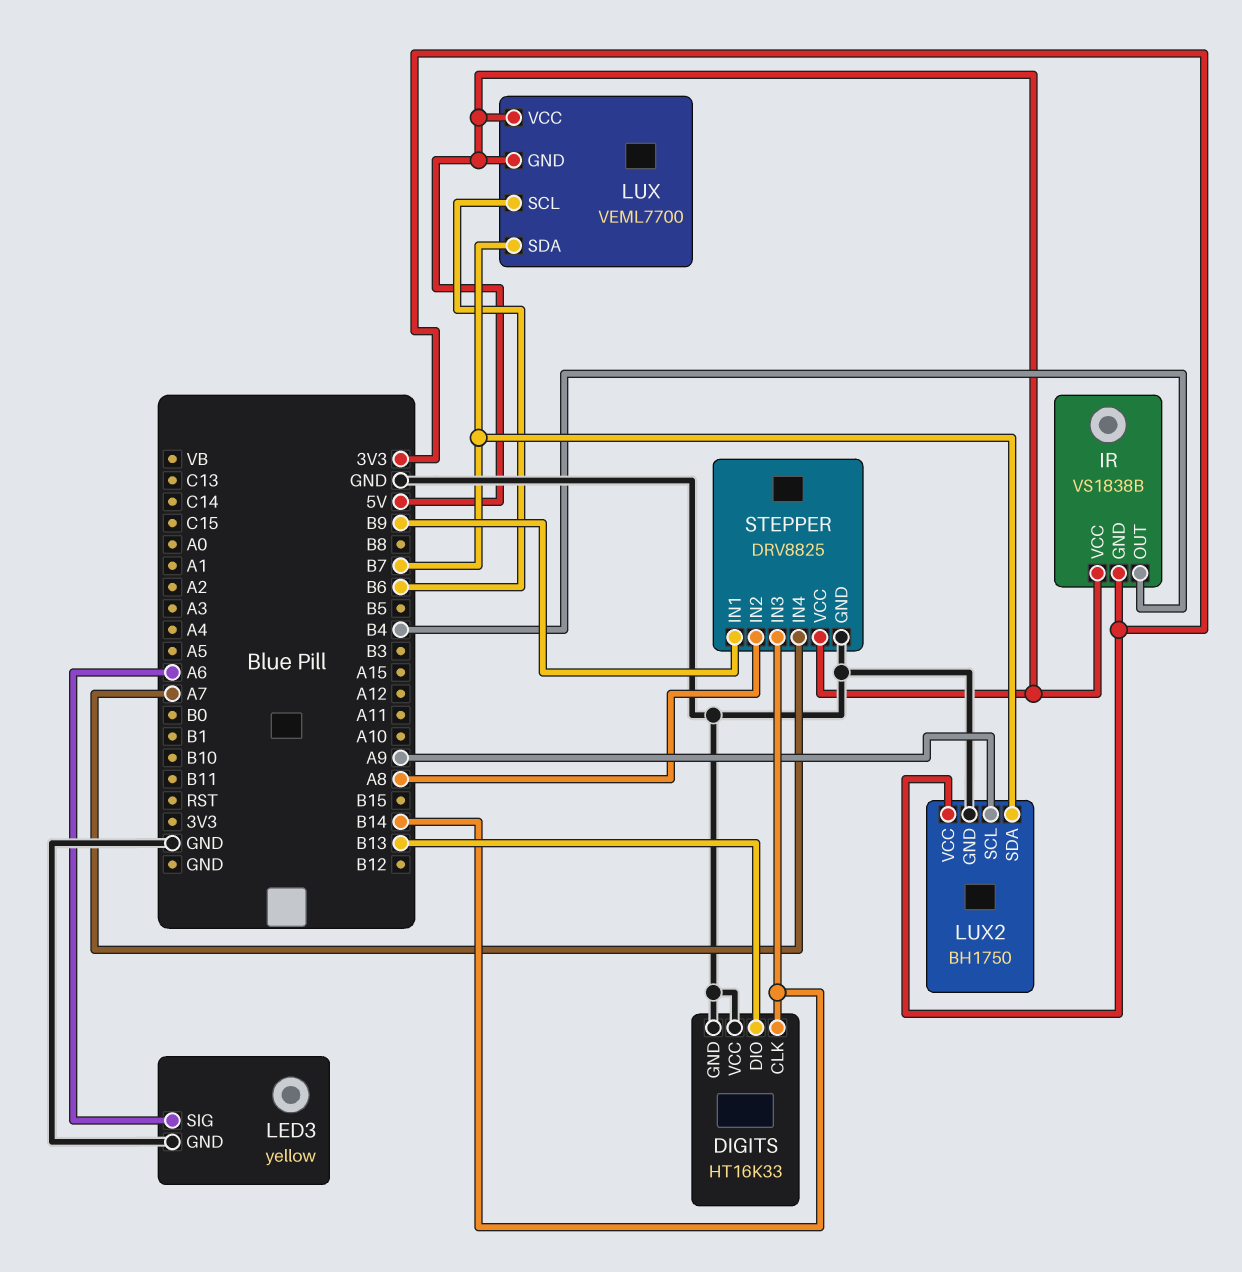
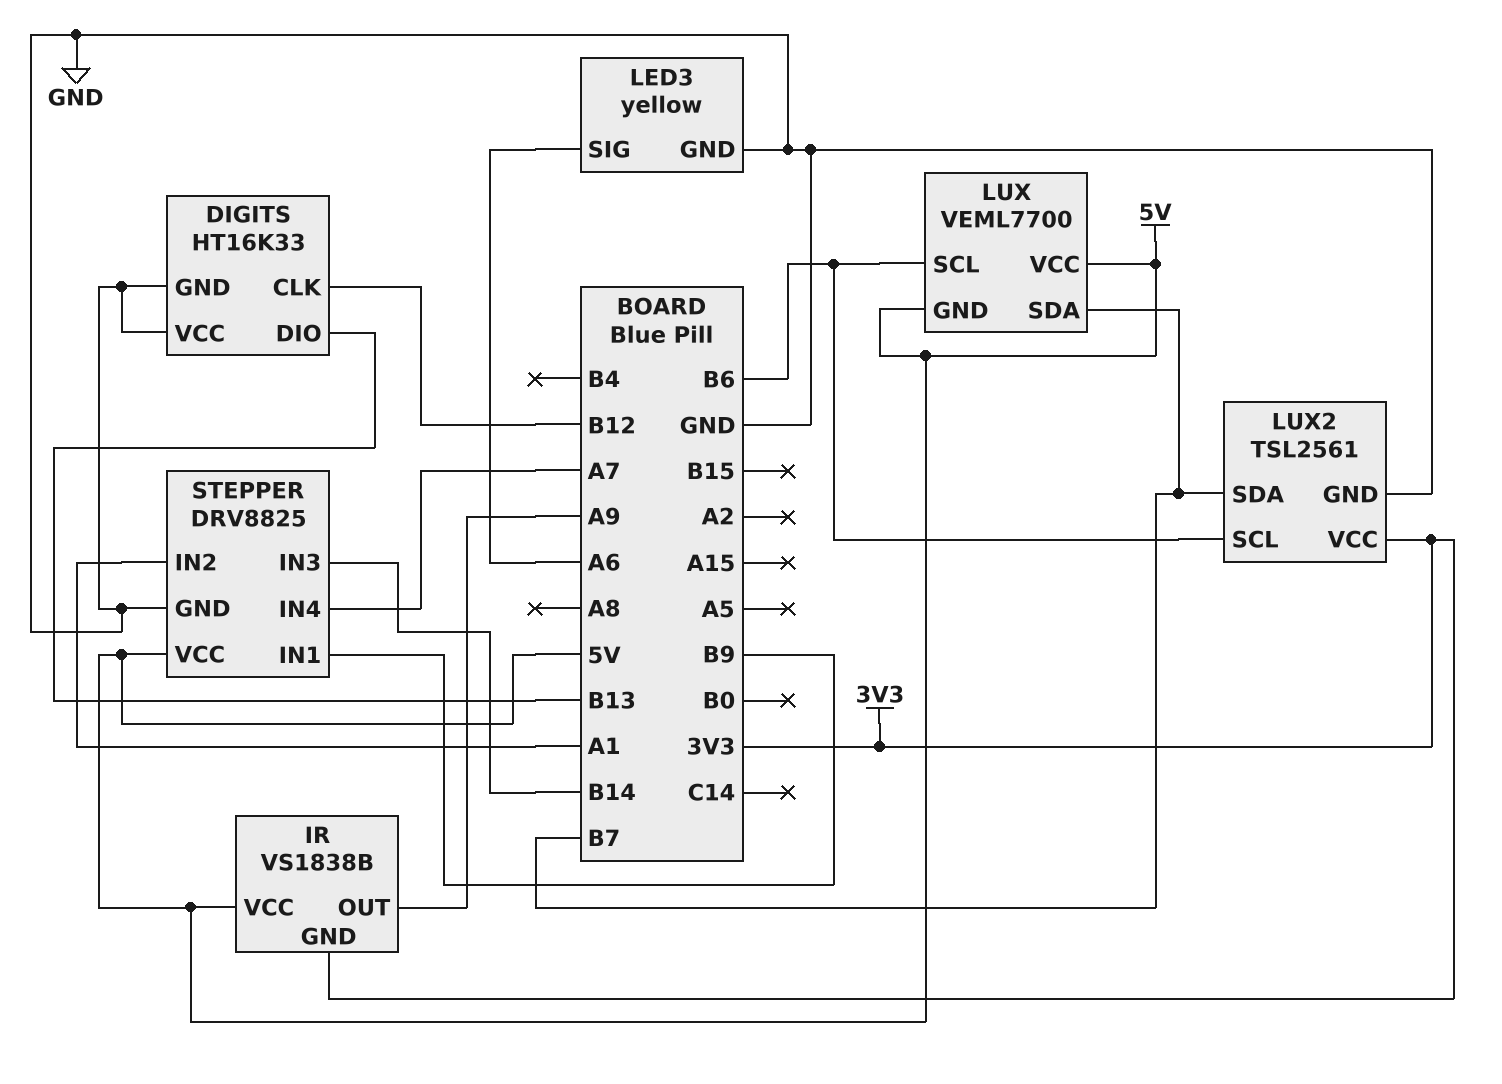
DIGITS pin CLK: B14 -> B12
IR pin OUT: B4 -> A9
LUX2: BH1750 -> TSL2561
LUX2 pin SCL: A9 -> B6
STEPPER pin IN2: A8 -> A1

